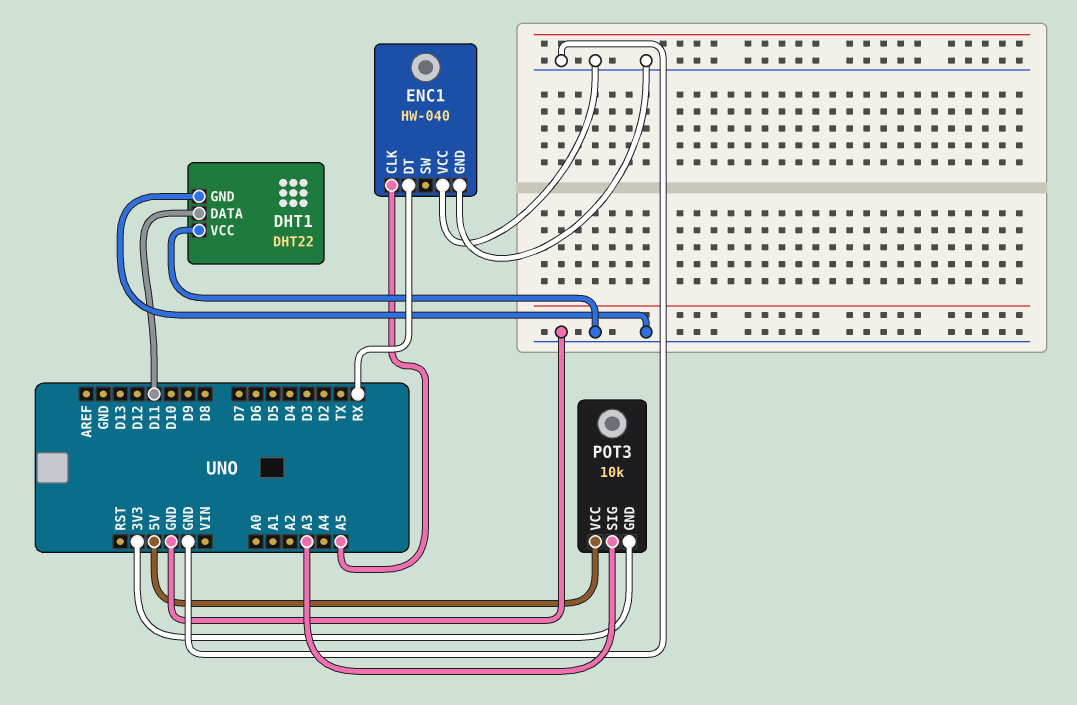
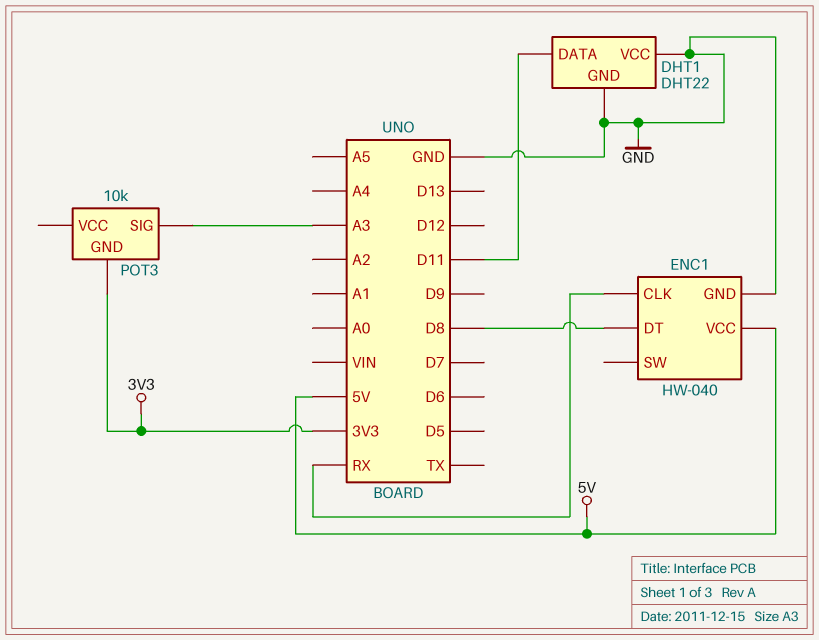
ENC1 pin CLK: A5 -> RX
ENC1 pin DT: RX -> D8
ENC1 pin VCC: GND -> 5V
POT3 pin VCC: 5V -> none

